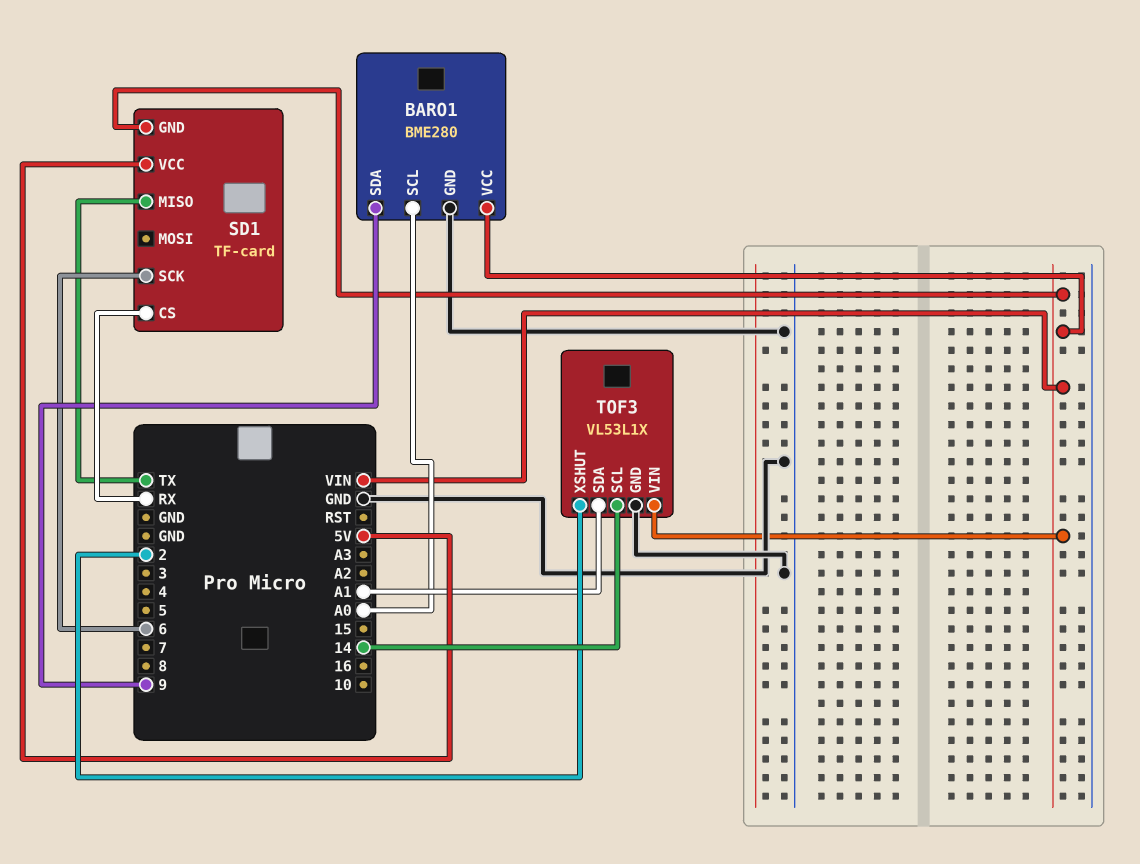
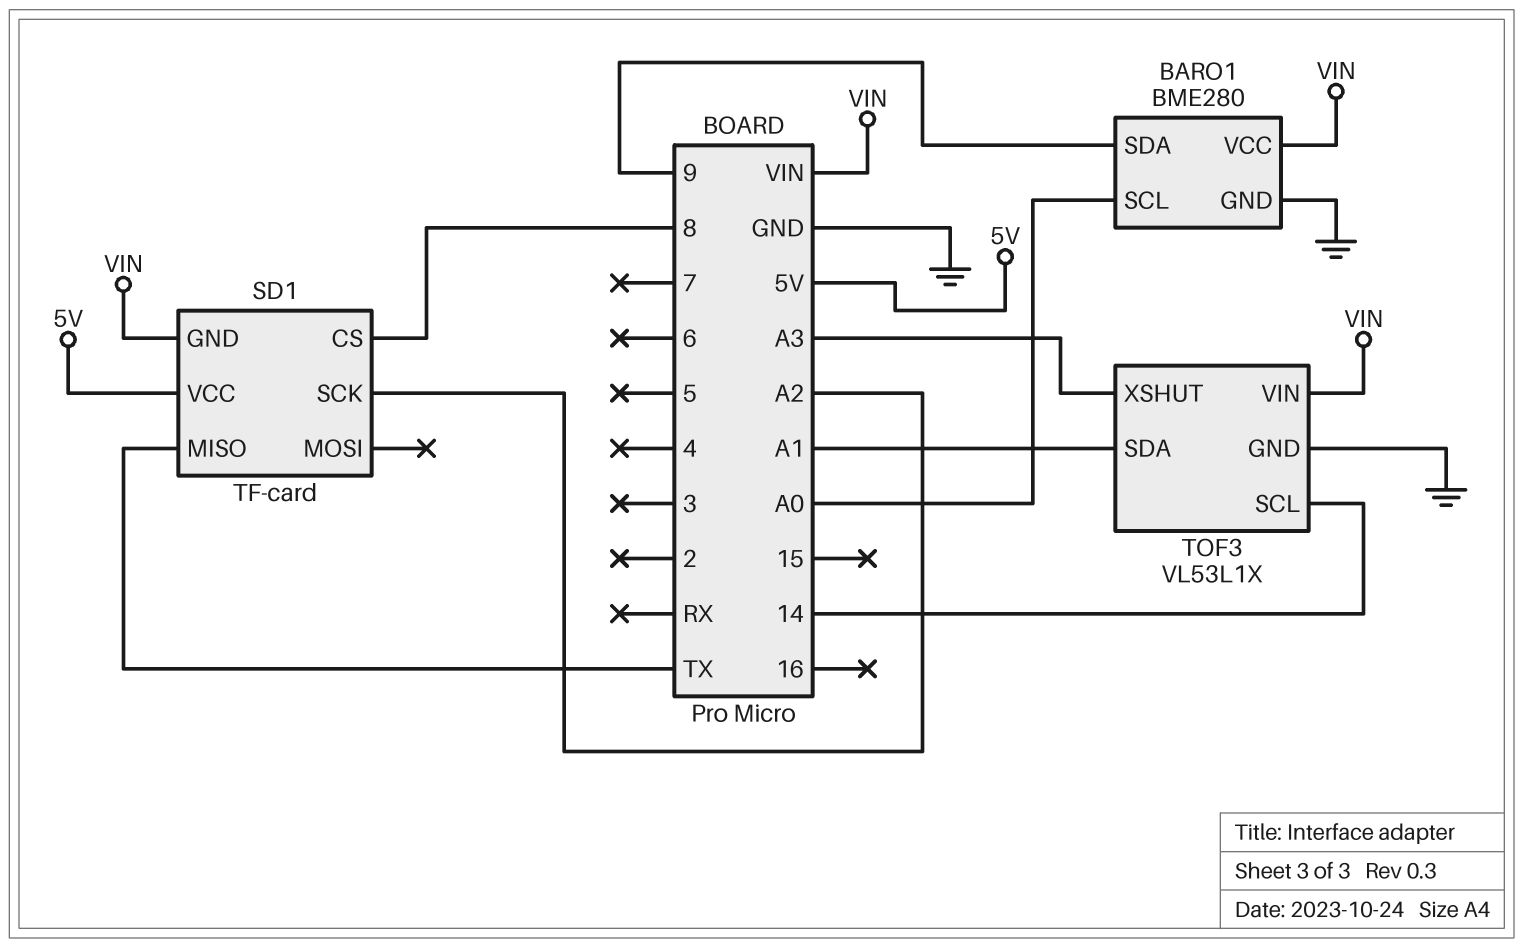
SD1 pin CS: RX -> 8
SD1 pin SCK: 6 -> A2
TOF3 pin XSHUT: 2 -> A3

